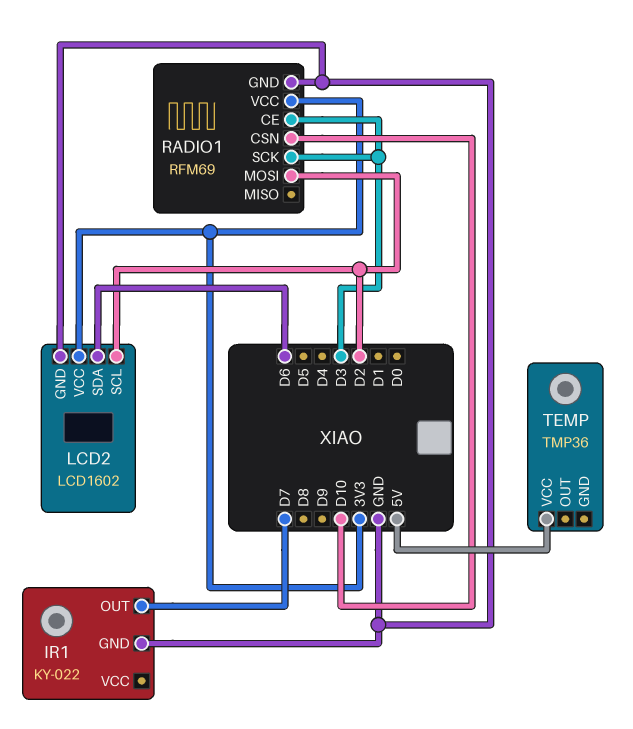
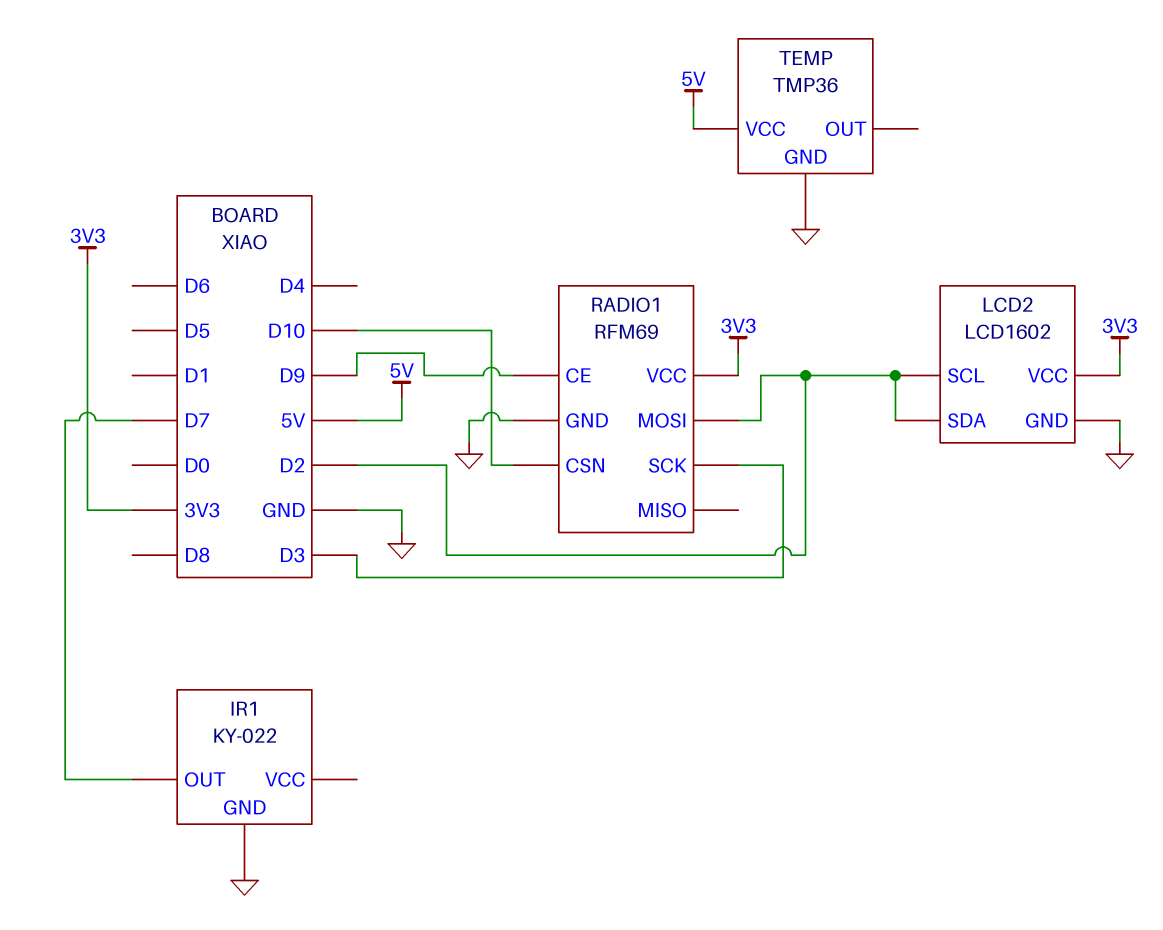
LCD2 pin SDA: D6 -> D2
RADIO1 pin CE: D3 -> D9
TEMP pin GND: none -> GND

